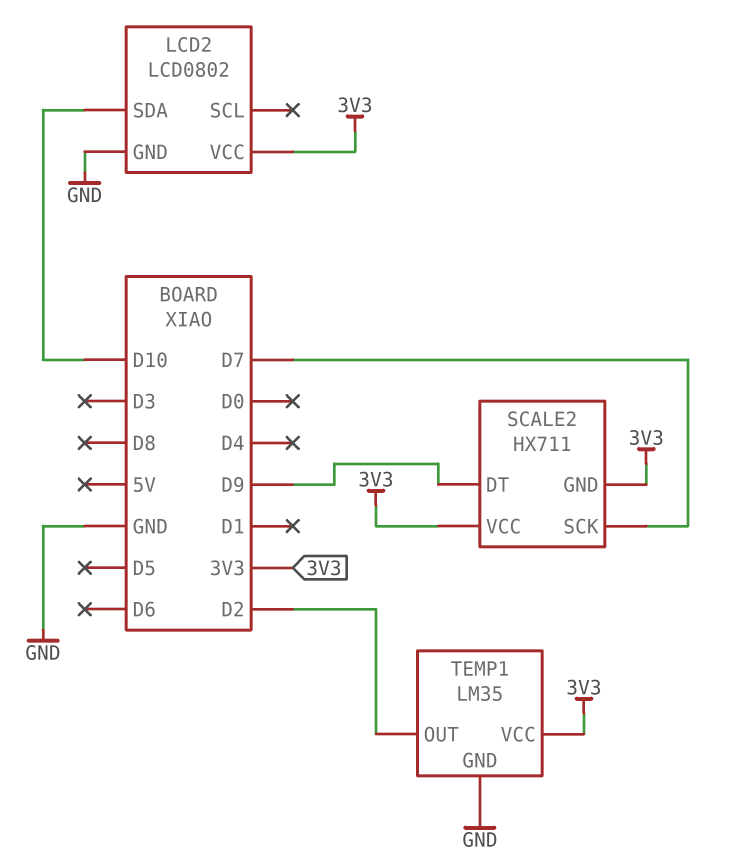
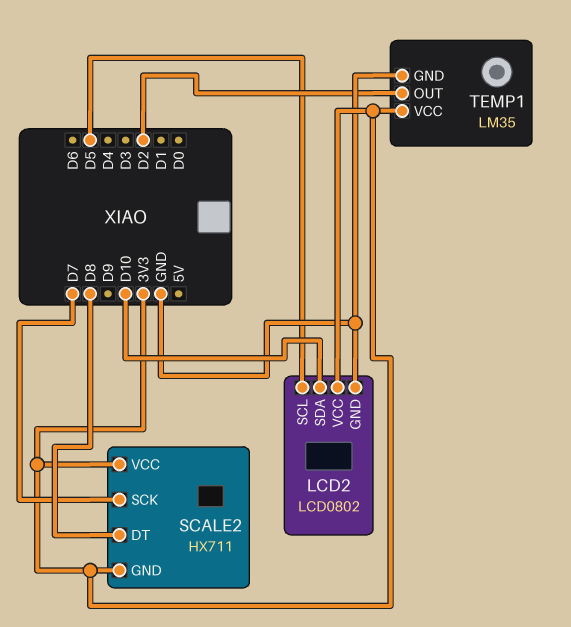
LCD2 pin SCL: none -> D5
SCALE2 pin DT: D9 -> D8

